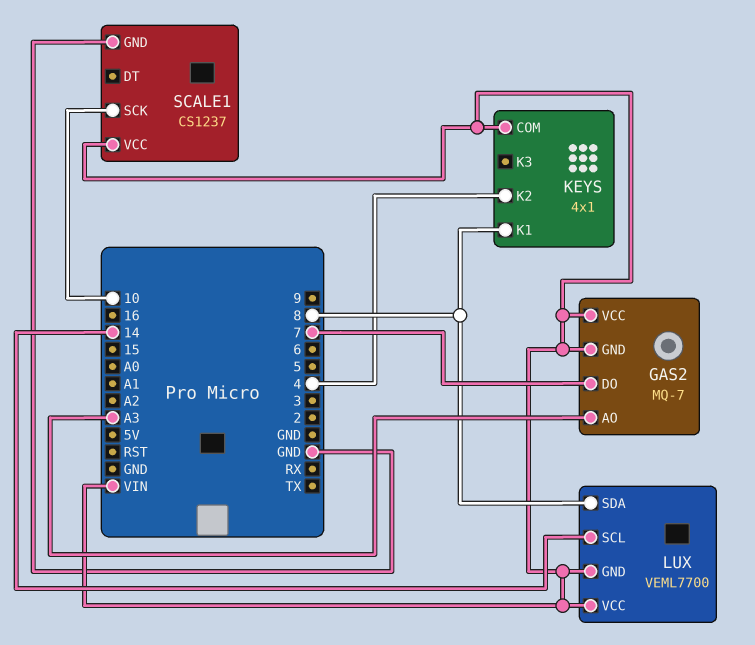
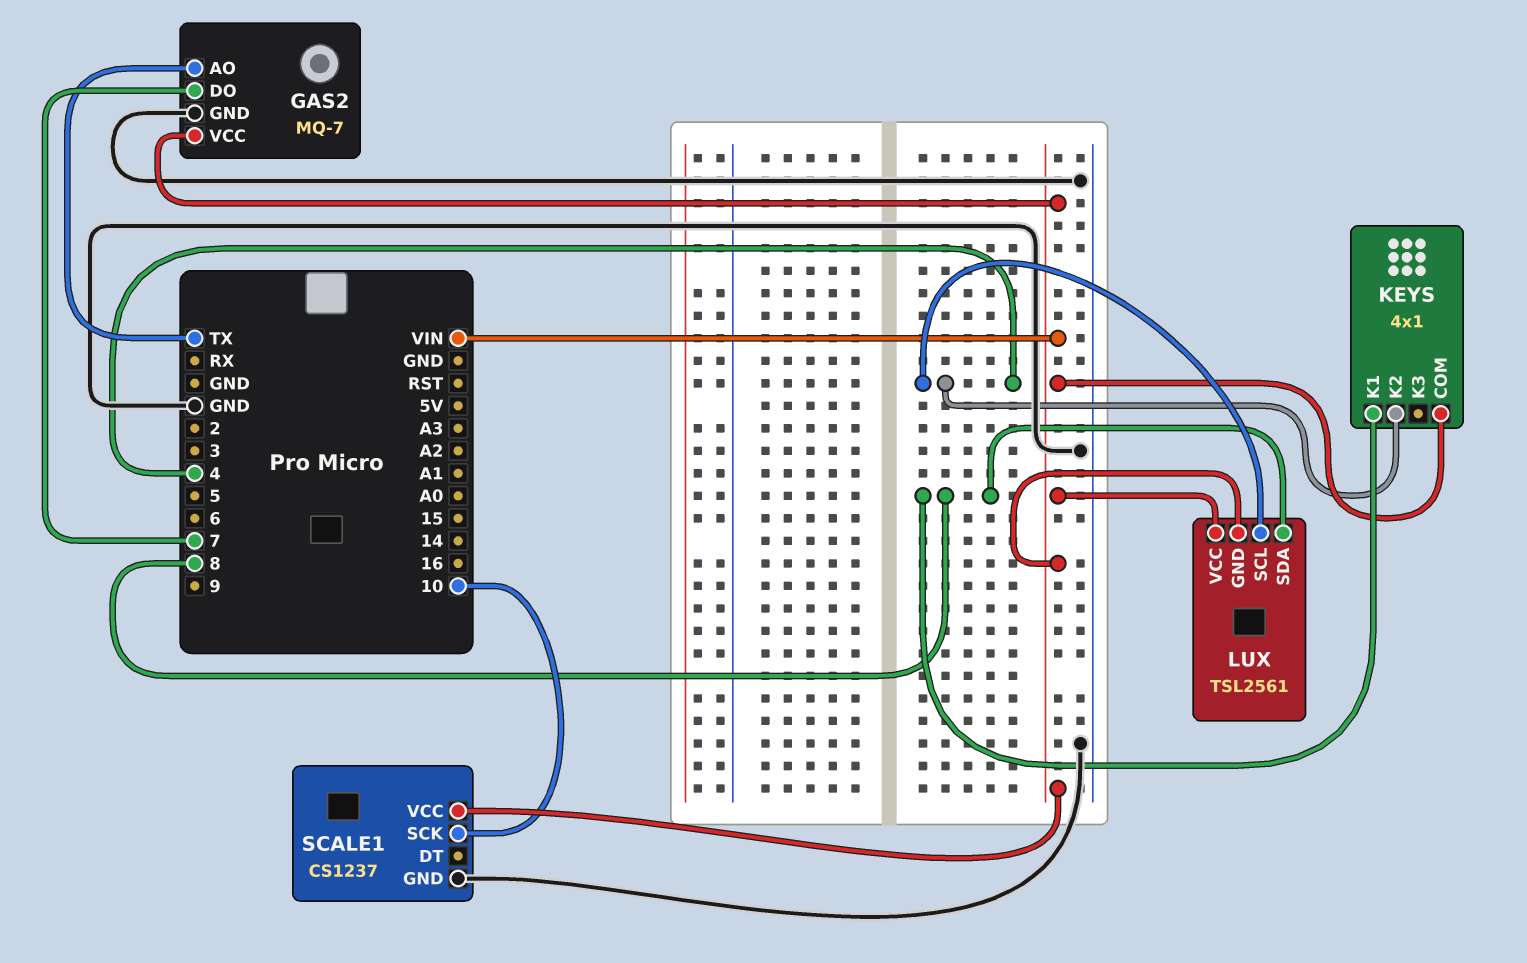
GAS2 pin AO: A3 -> TX
GAS2 pin GND: VIN -> GND
LUX: VEML7700 -> TSL2561
LUX pin SCL: 14 -> 4

